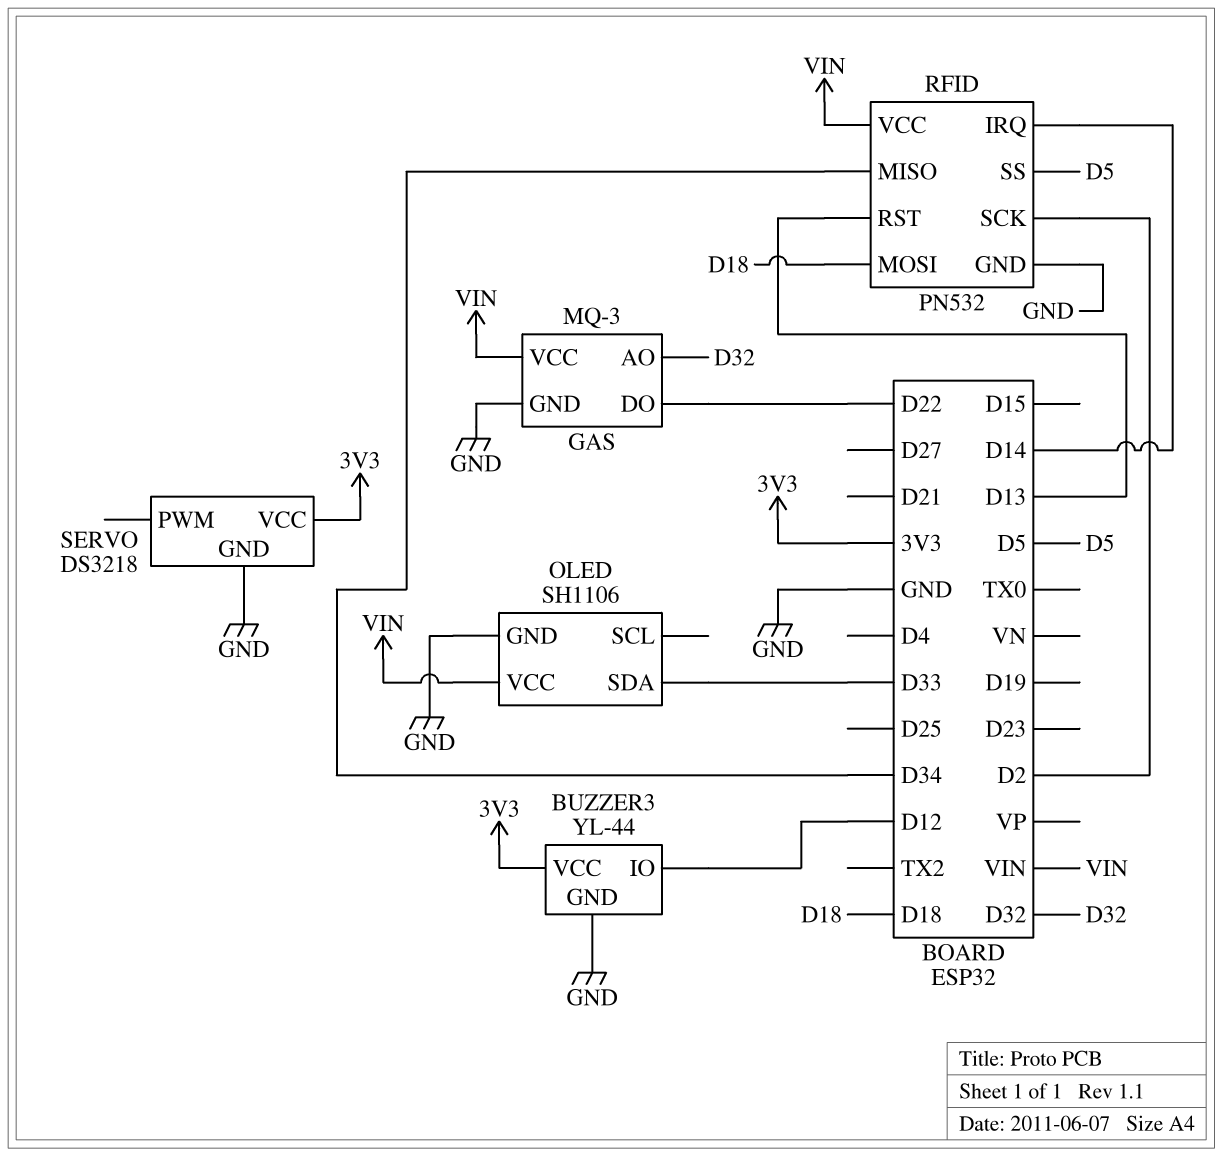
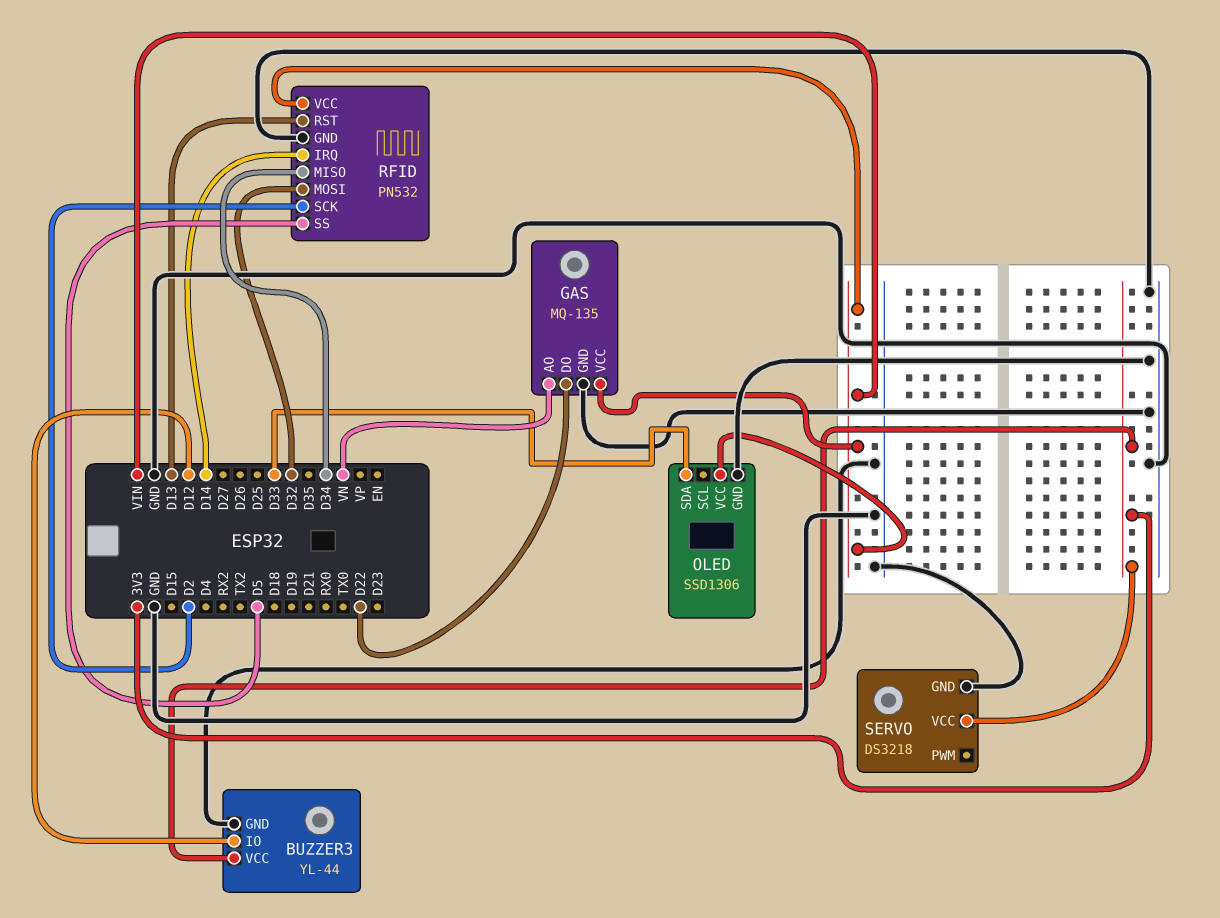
GAS: MQ-3 -> MQ-135
GAS pin AO: D32 -> VN
OLED: SH1106 -> SSD1306
RFID pin MOSI: D18 -> D32

